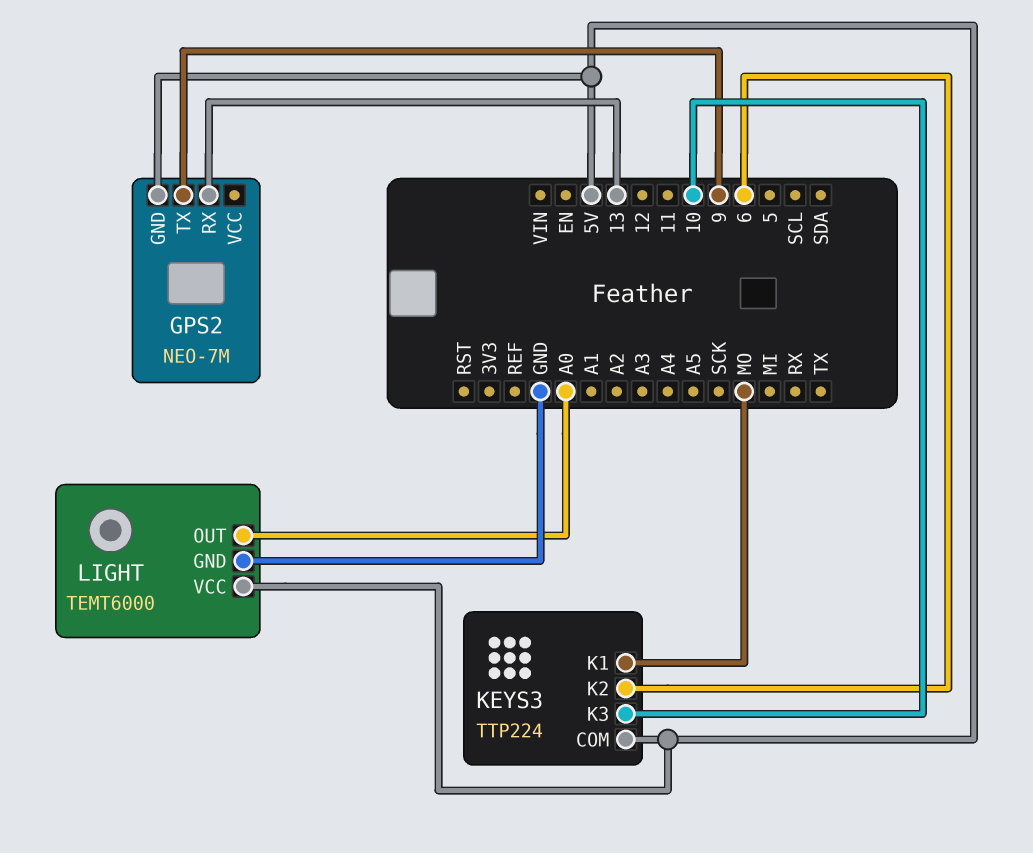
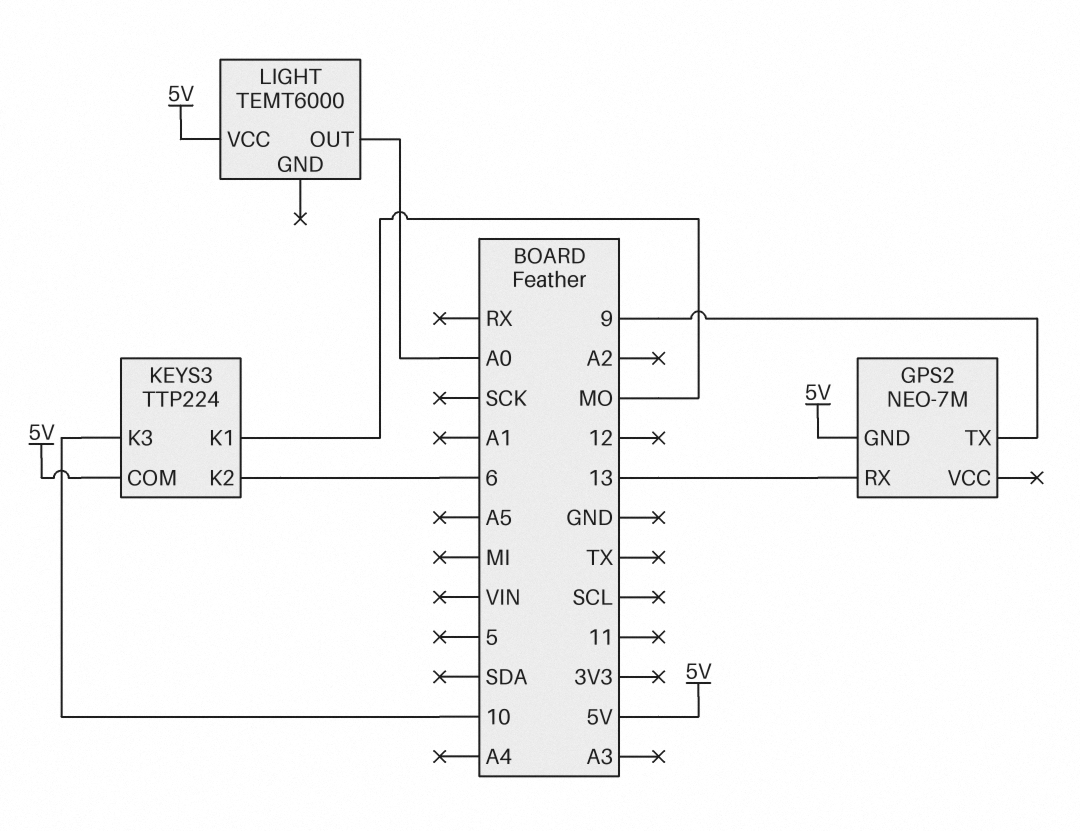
LIGHT pin GND: GND -> none

